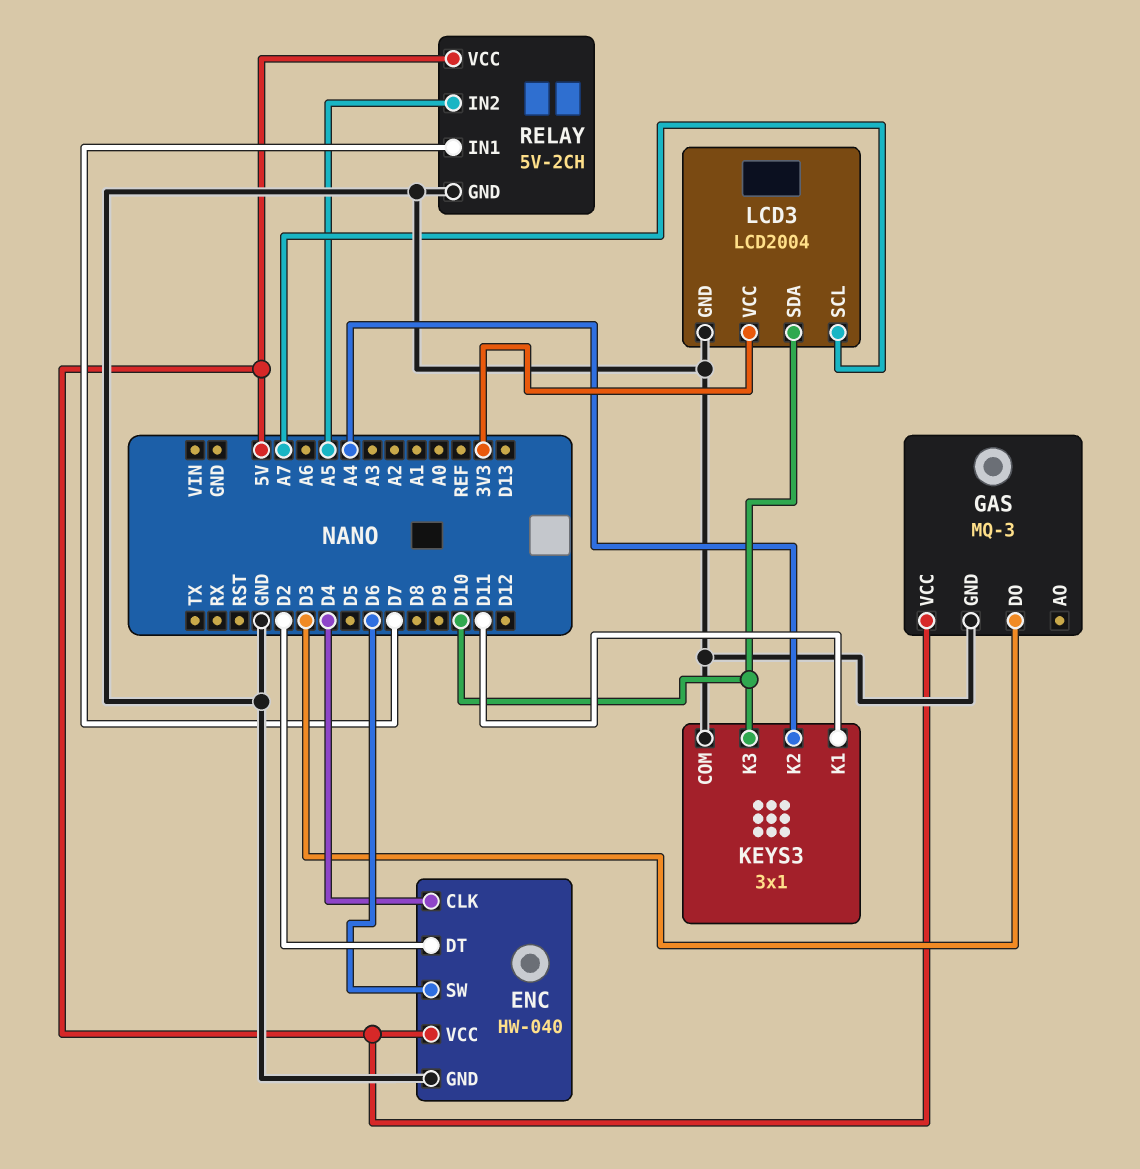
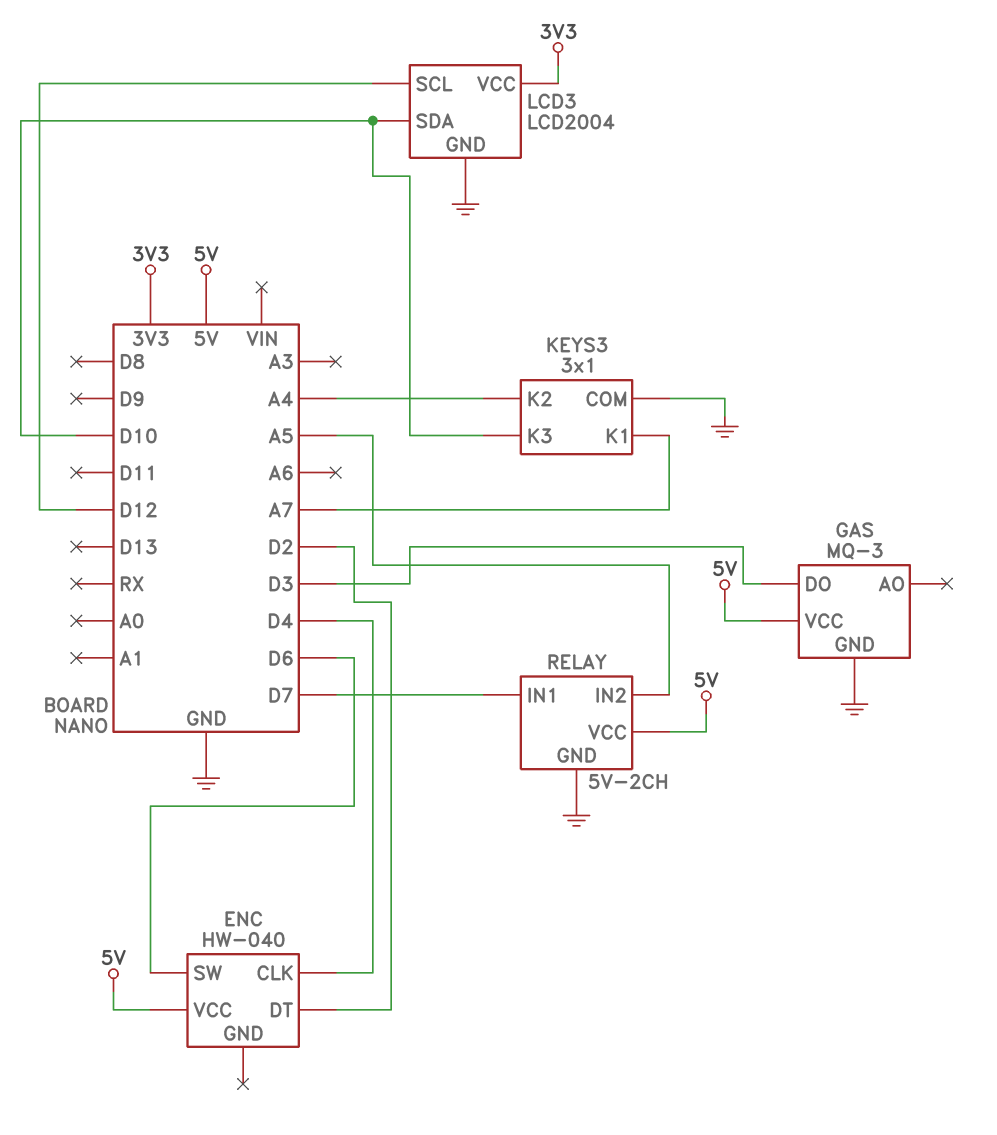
ENC pin GND: GND -> none
KEYS3 pin K1: D11 -> A7
LCD3 pin SCL: A7 -> D12

